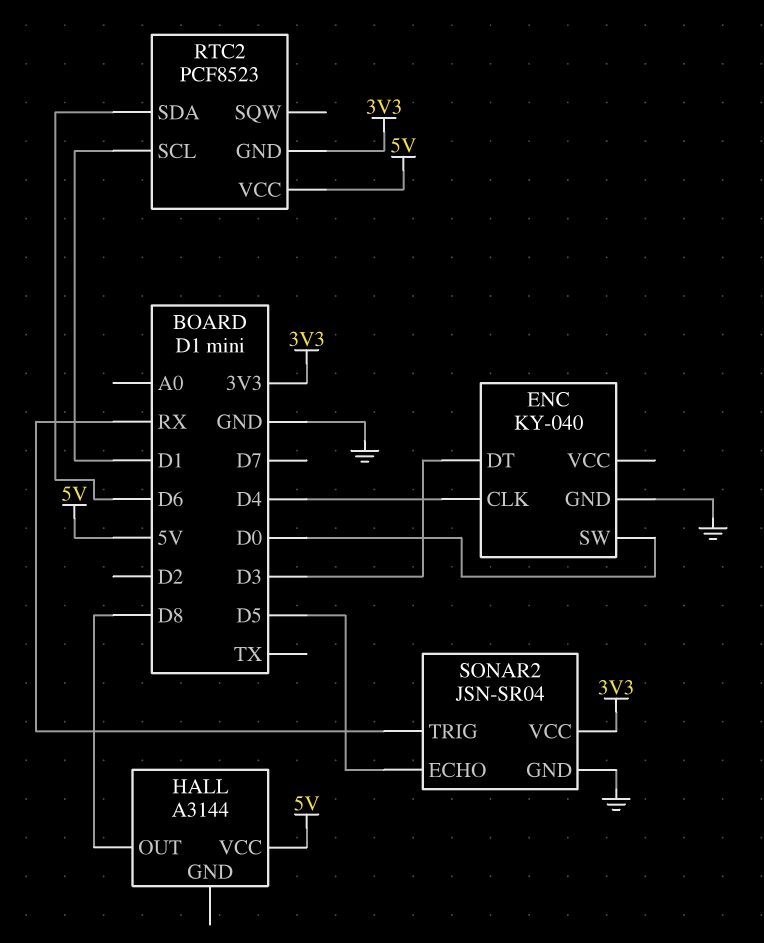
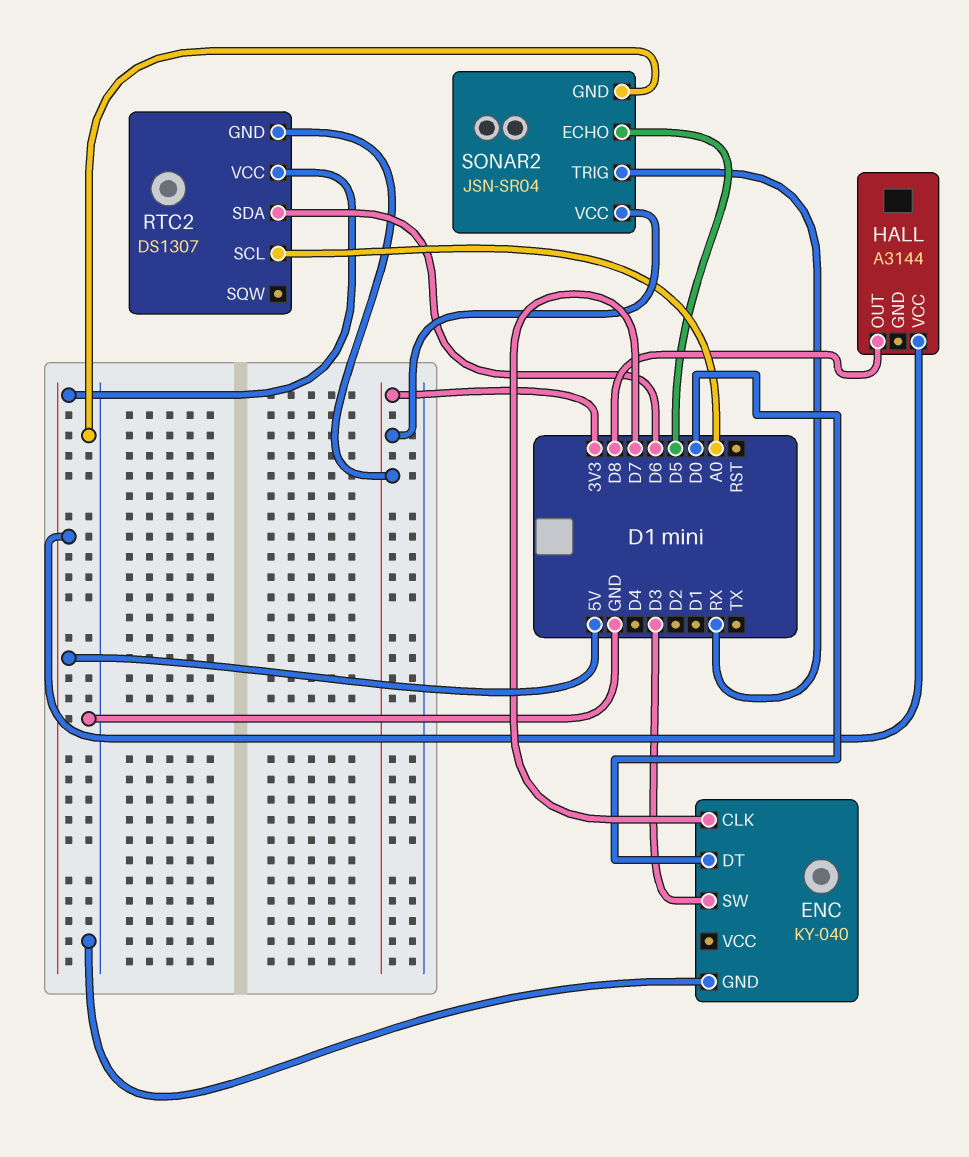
ENC pin CLK: D4 -> D7
ENC pin DT: D3 -> D0
ENC pin SW: D0 -> D3
RTC2: PCF8523 -> DS1307
RTC2 pin SCL: D1 -> A0

